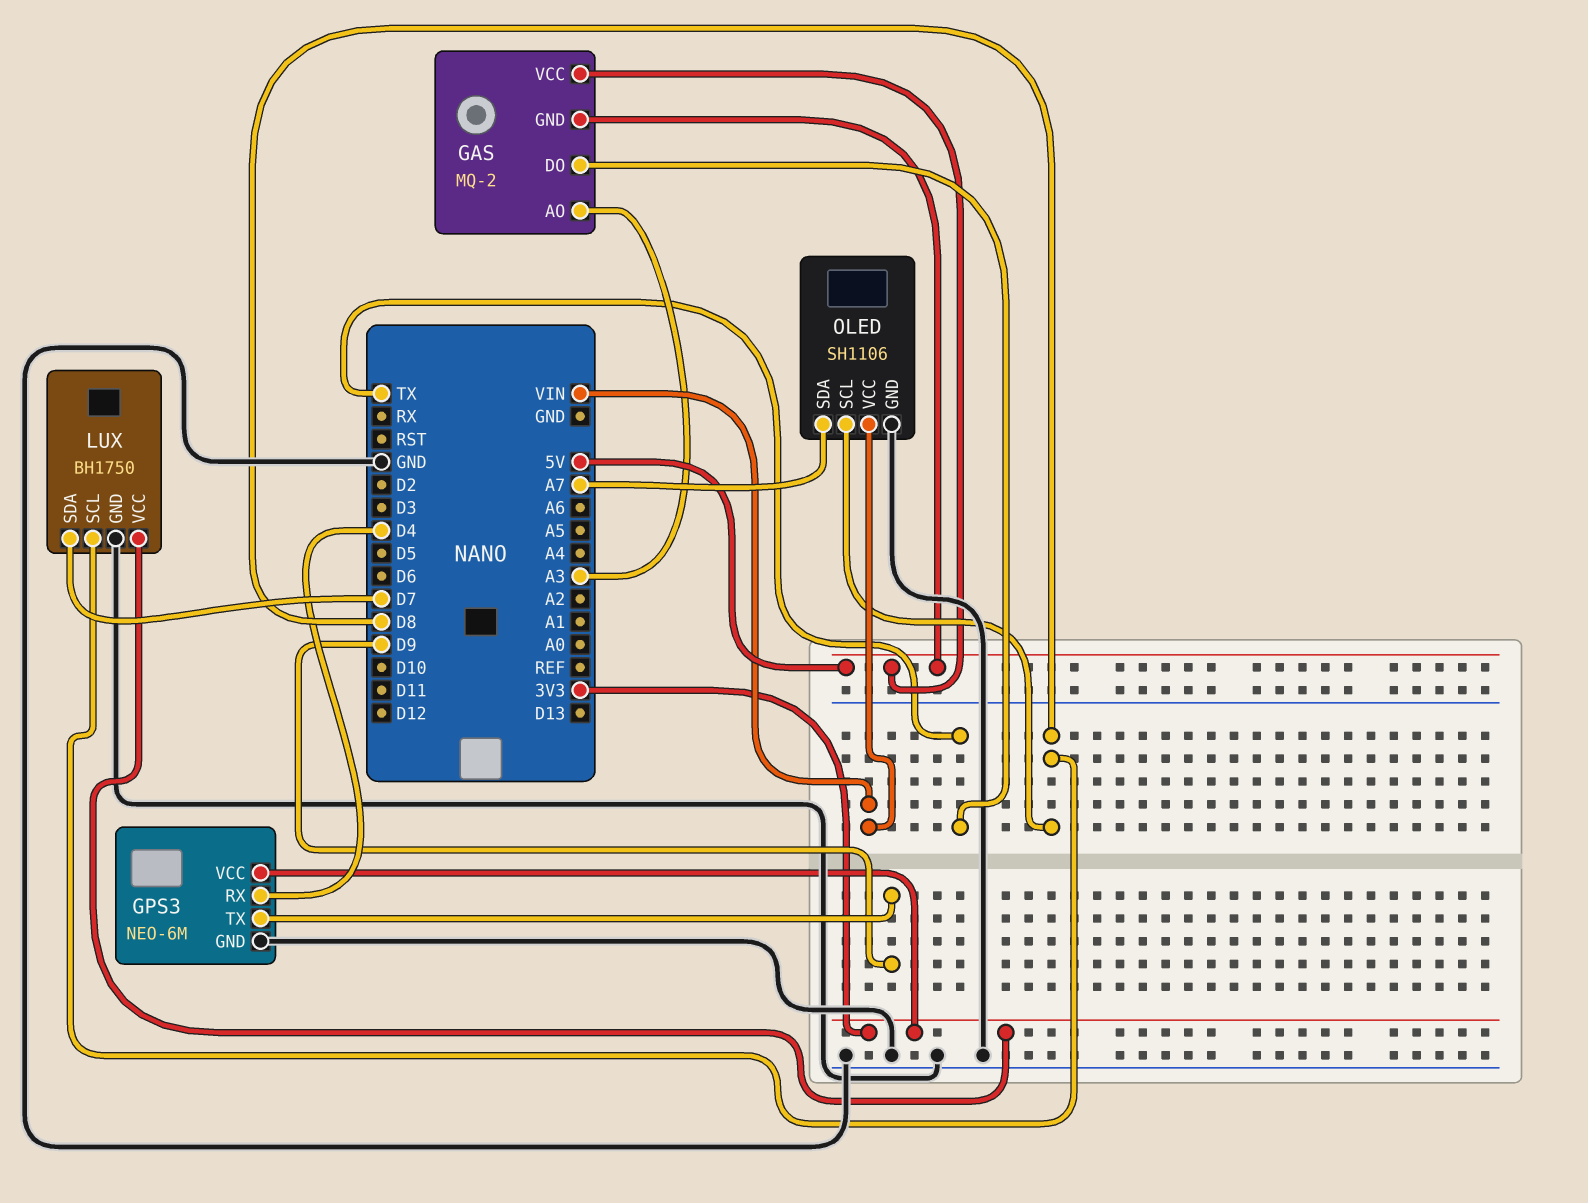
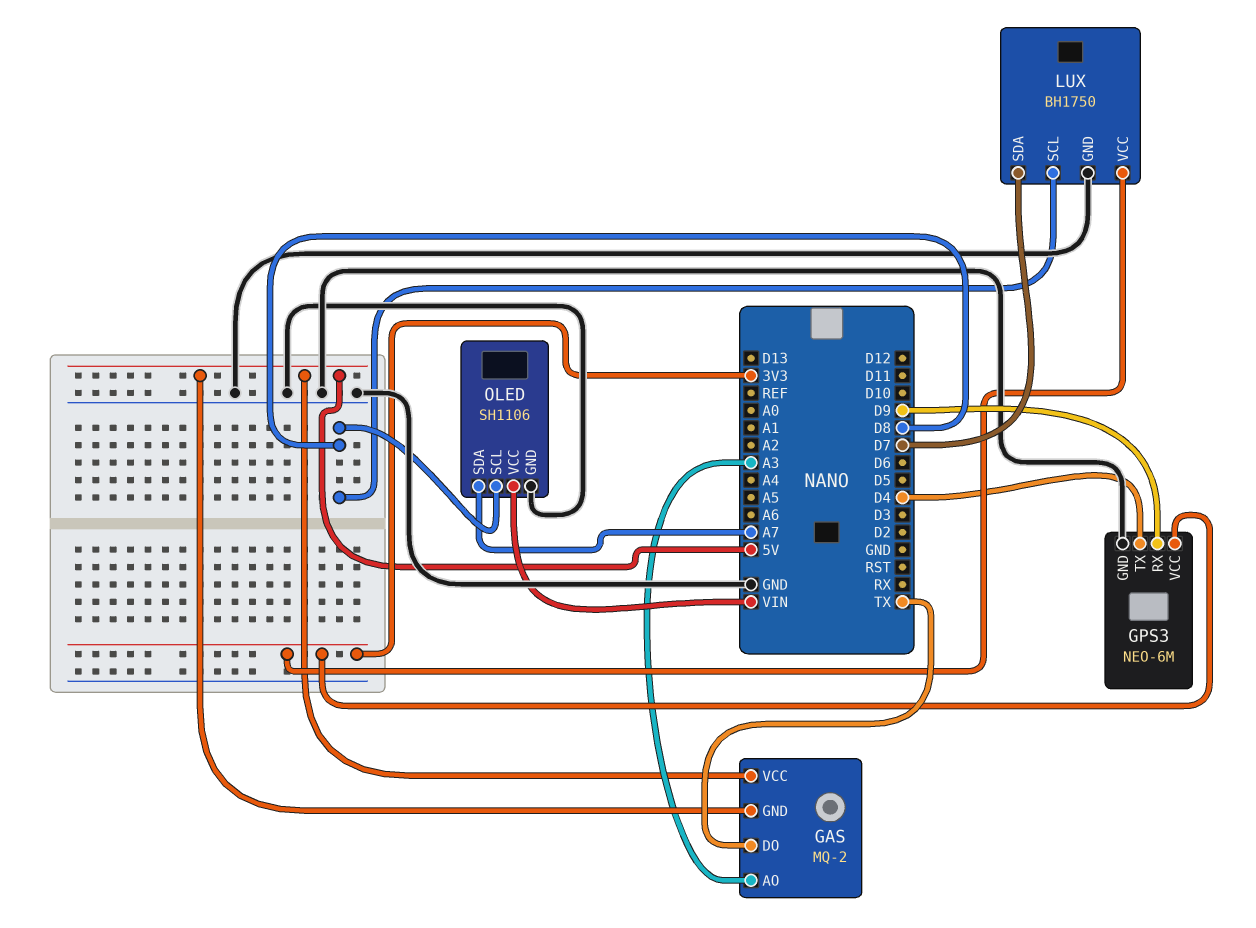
GPS3 pin RX: D4 -> D9
GPS3 pin TX: D9 -> D4

